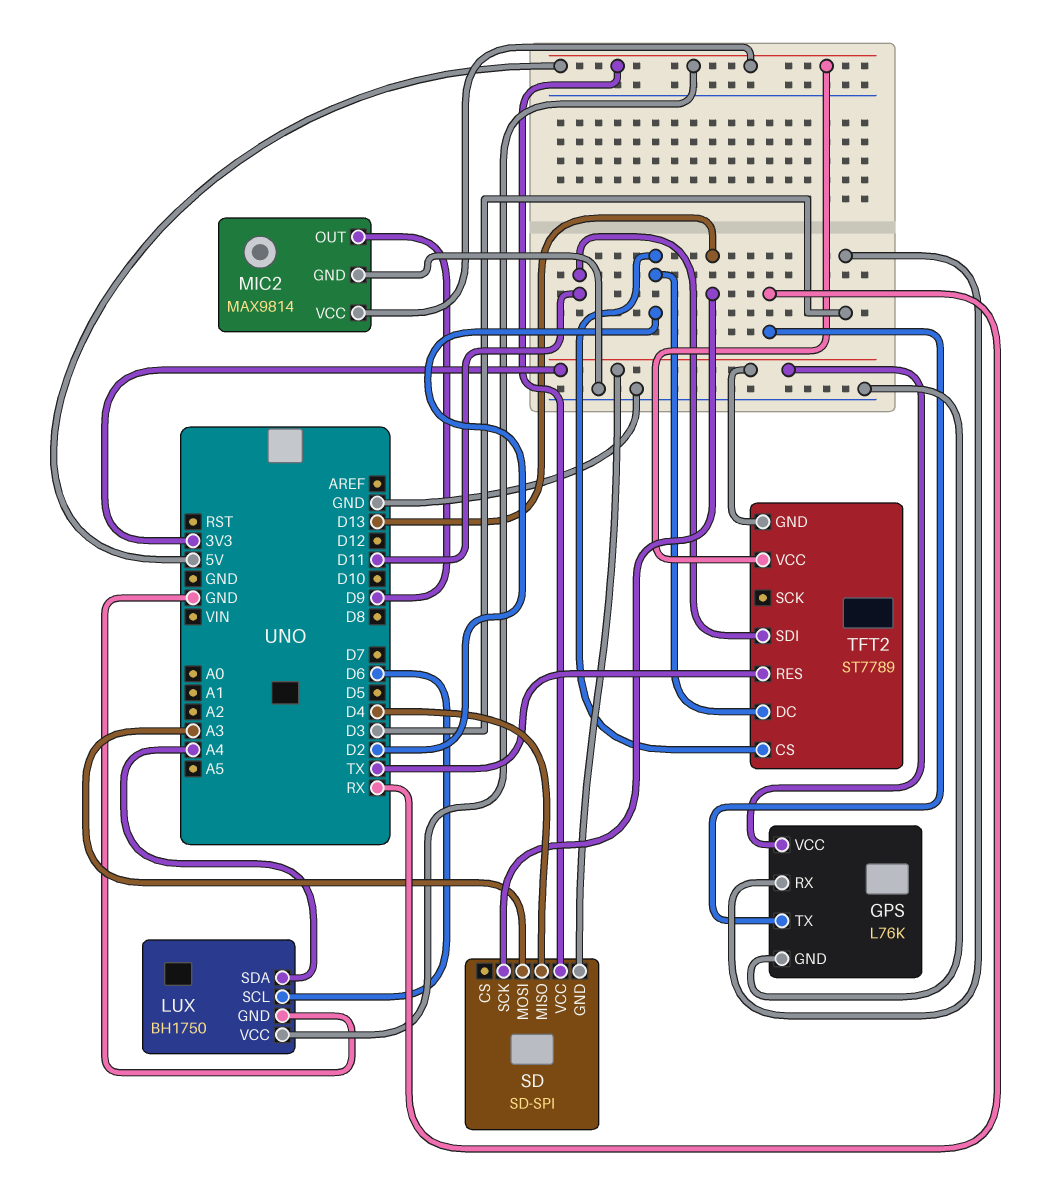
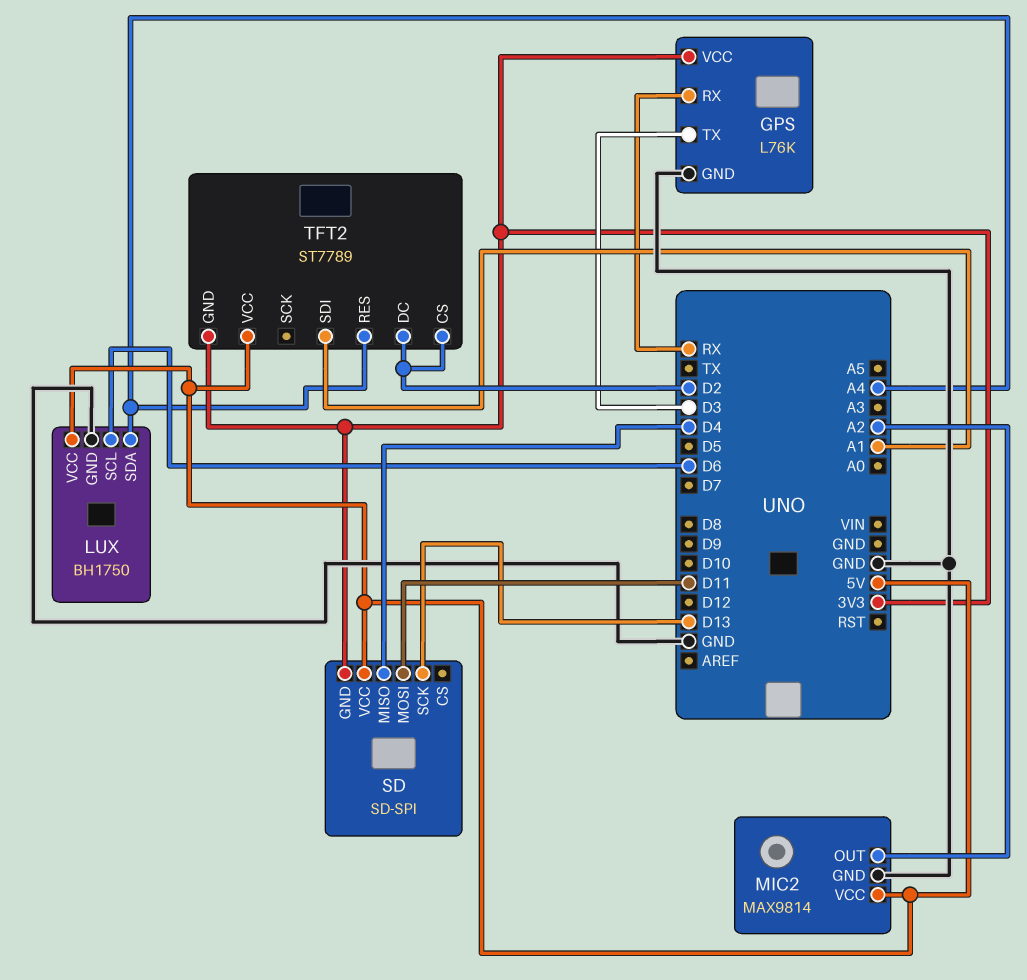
GPS pin RX: D3 -> RX
GPS pin TX: RX -> D3
MIC2 pin OUT: D9 -> A2
SD pin MOSI: A3 -> D11
TFT2 pin RES: TX -> A4
TFT2 pin SDI: D11 -> A1

